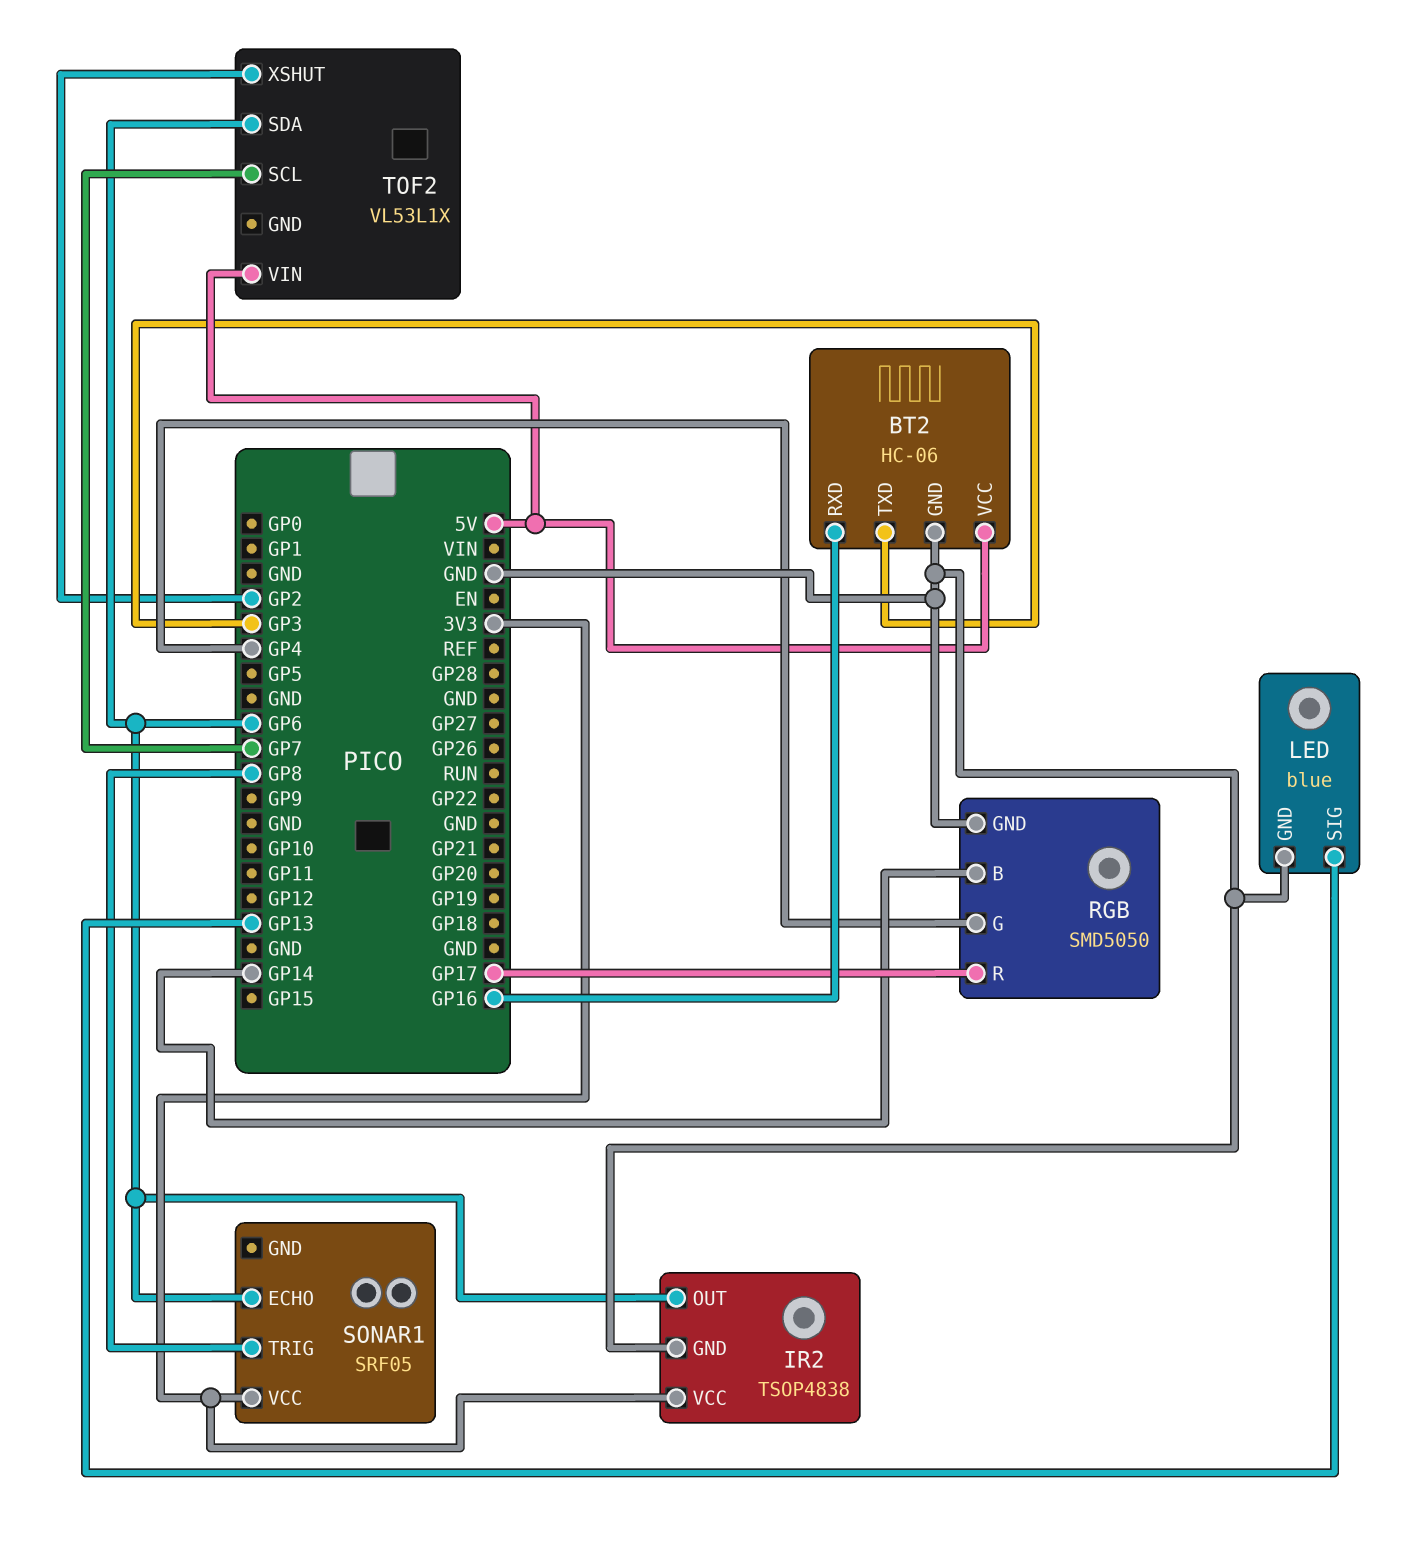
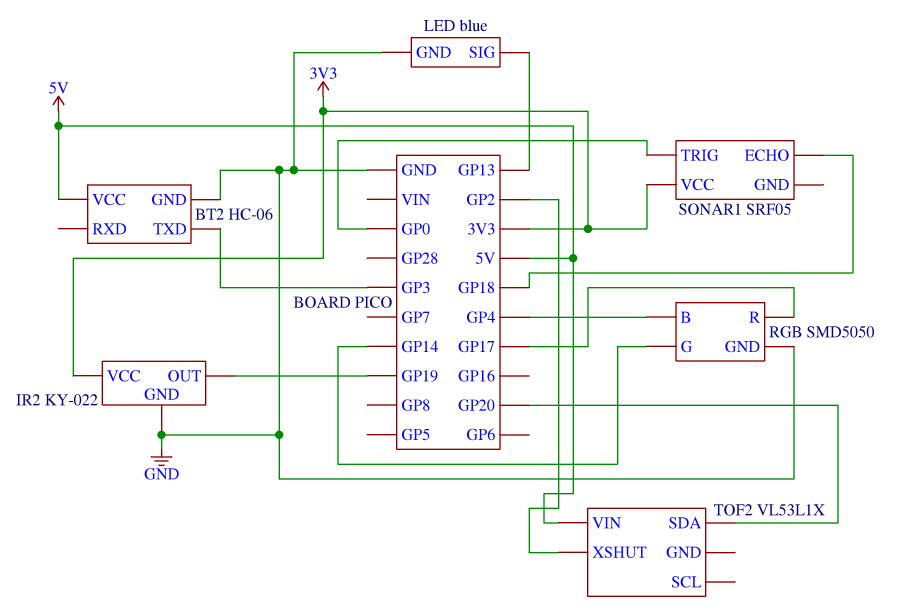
BT2 pin RXD: GP16 -> none
IR2: TSOP4838 -> KY-022
IR2 pin OUT: GP6 -> GP19
RGB pin B: GP14 -> GP4
RGB pin G: GP4 -> GP14
SONAR1 pin ECHO: GP6 -> GP18
SONAR1 pin TRIG: GP8 -> GP0
TOF2 pin SCL: GP7 -> none
TOF2 pin SDA: GP6 -> GP20

